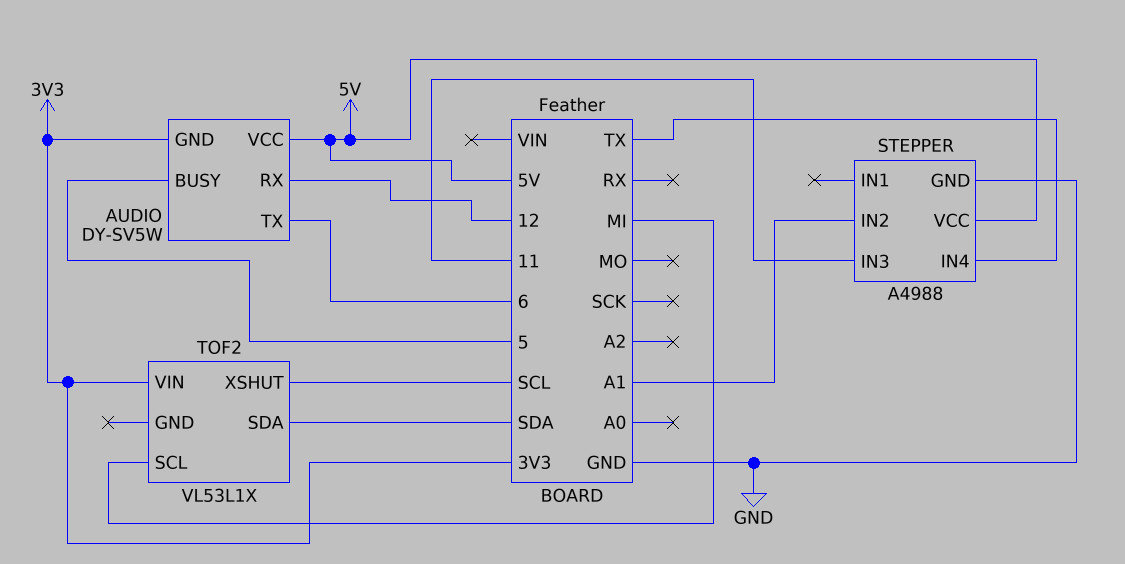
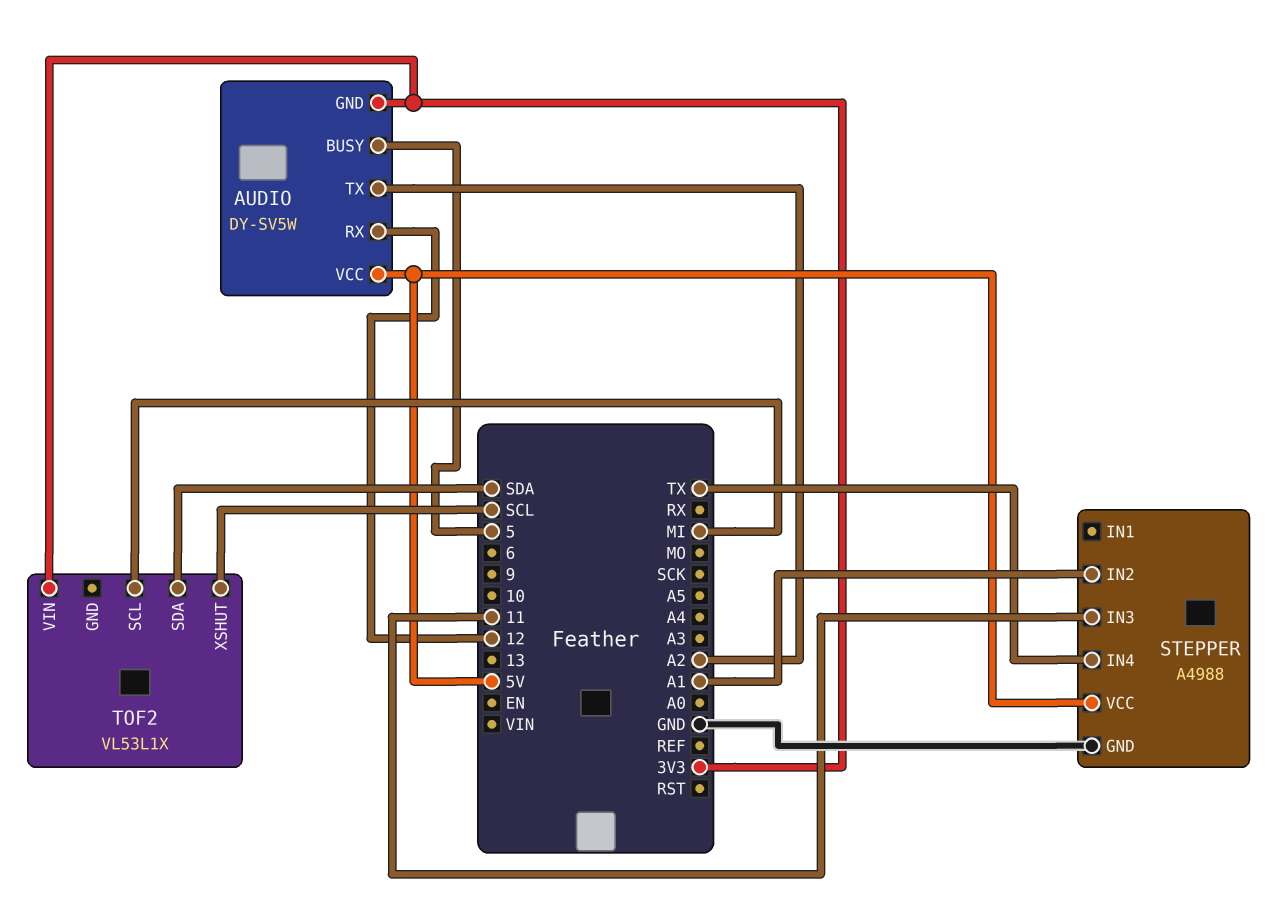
AUDIO pin TX: 6 -> A2

